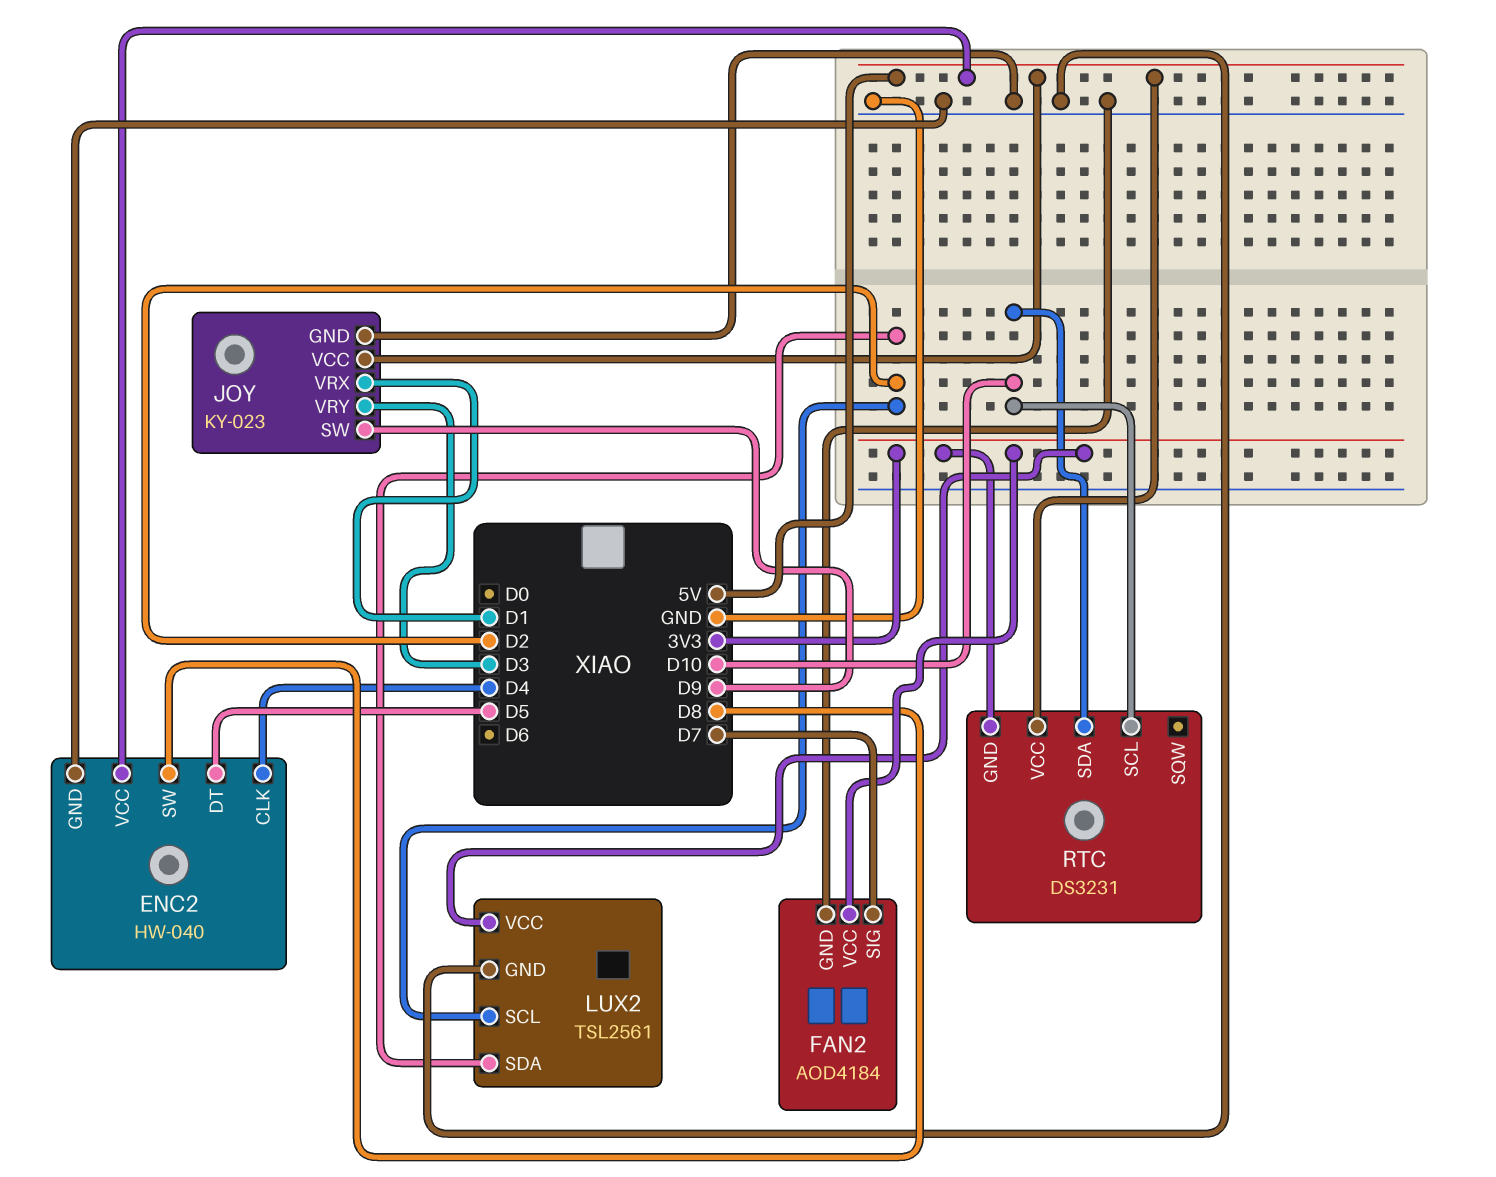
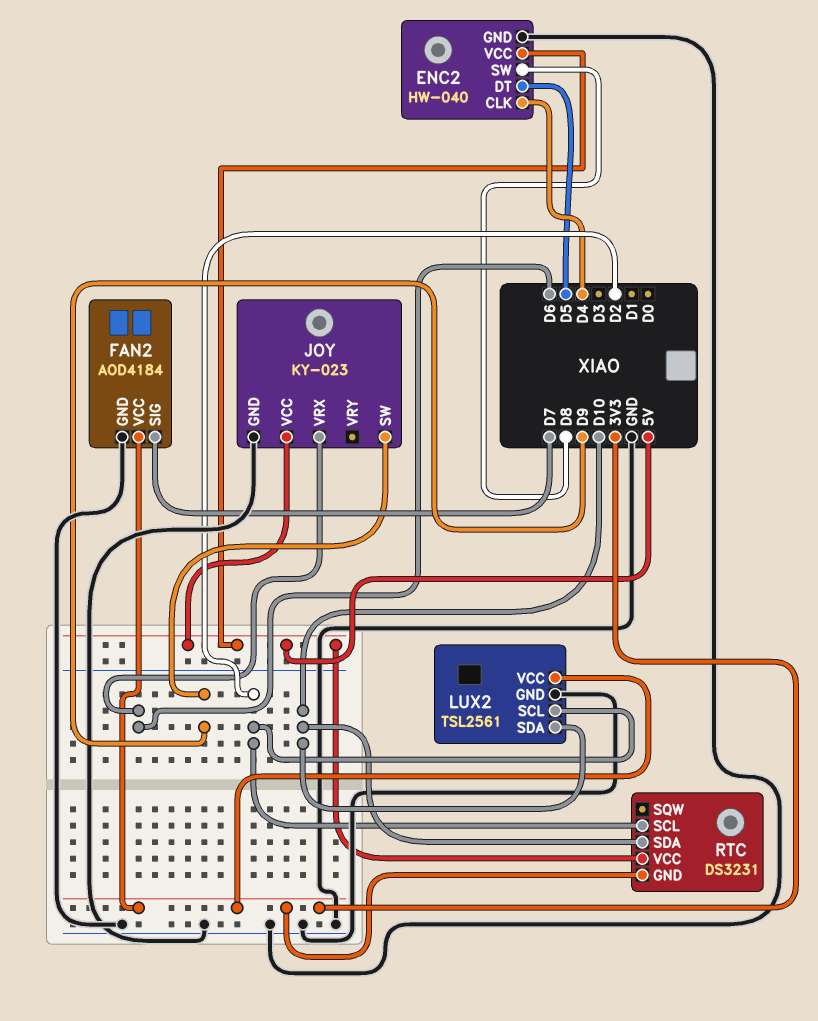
JOY pin VRX: D1 -> D6
JOY pin VRY: D3 -> none
LUX2 pin SDA: D2 -> D10
RTC pin SCL: D10 -> D2

